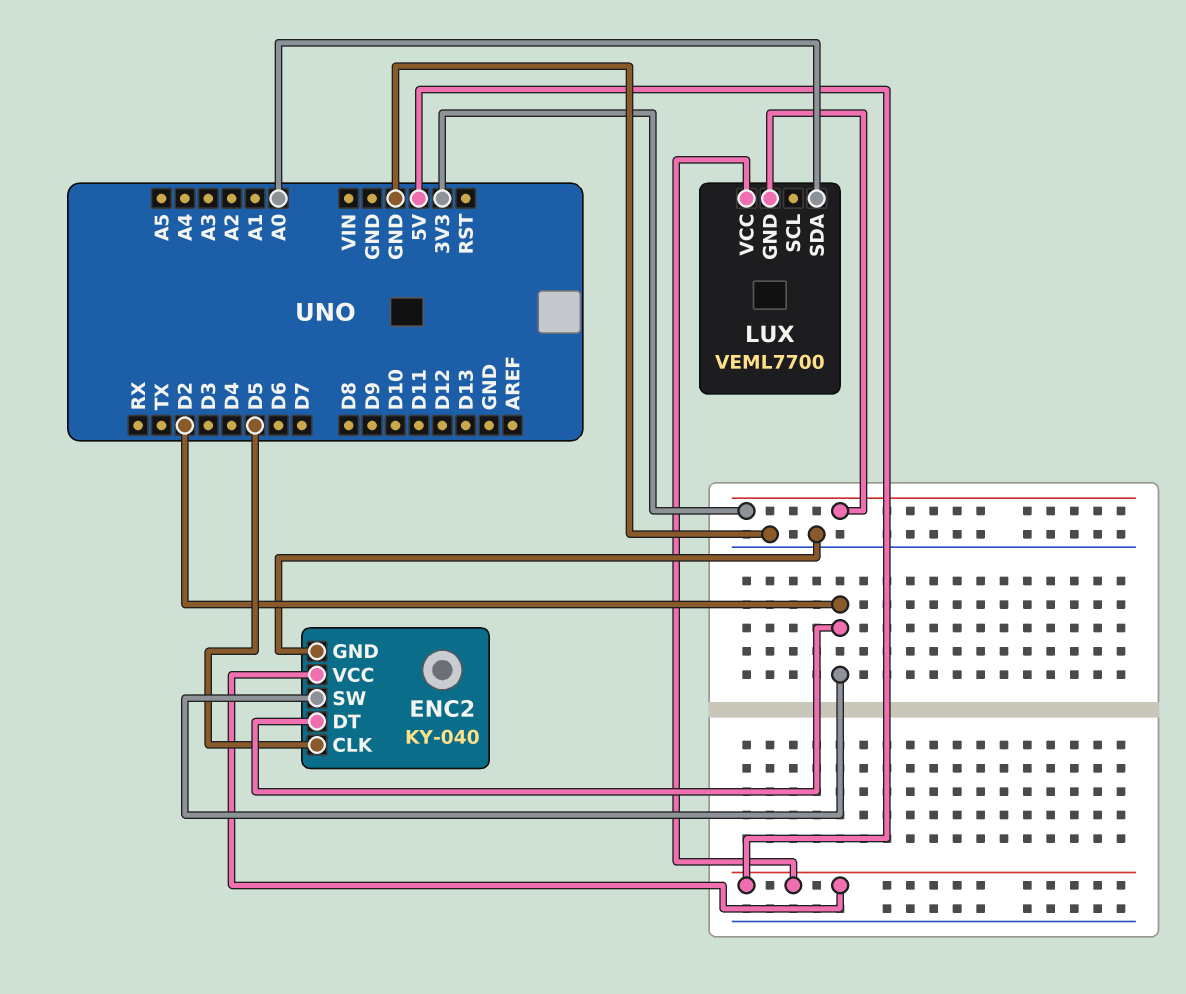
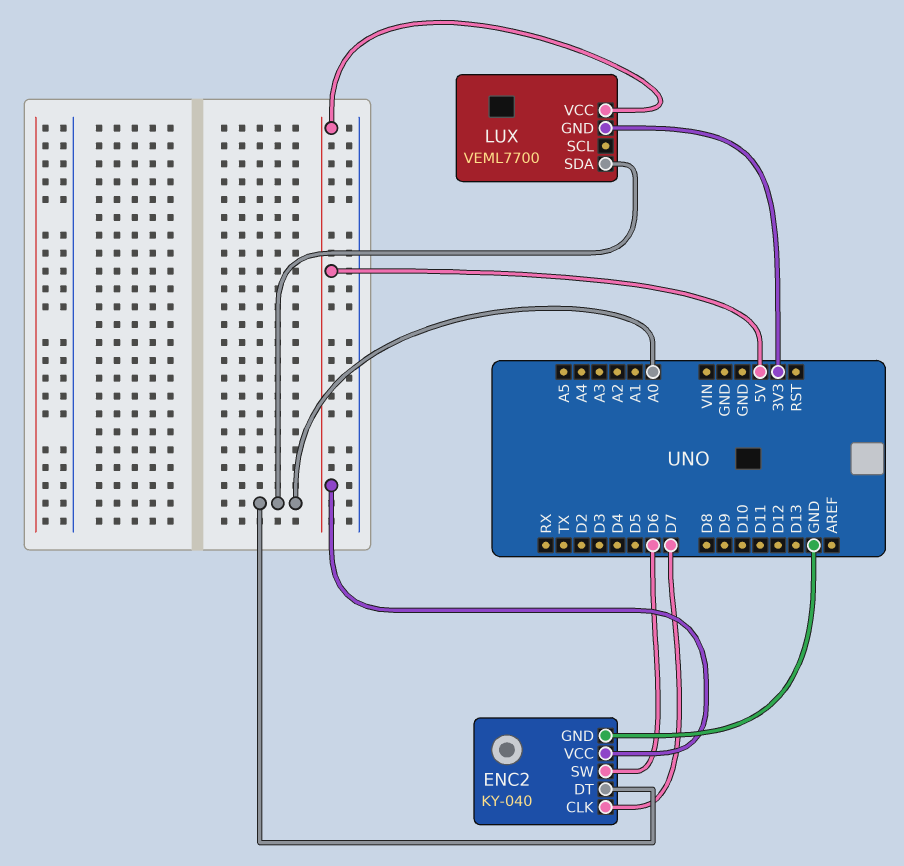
ENC2 pin CLK: D5 -> D7
ENC2 pin DT: D2 -> A0
ENC2 pin SW: D2 -> D6

